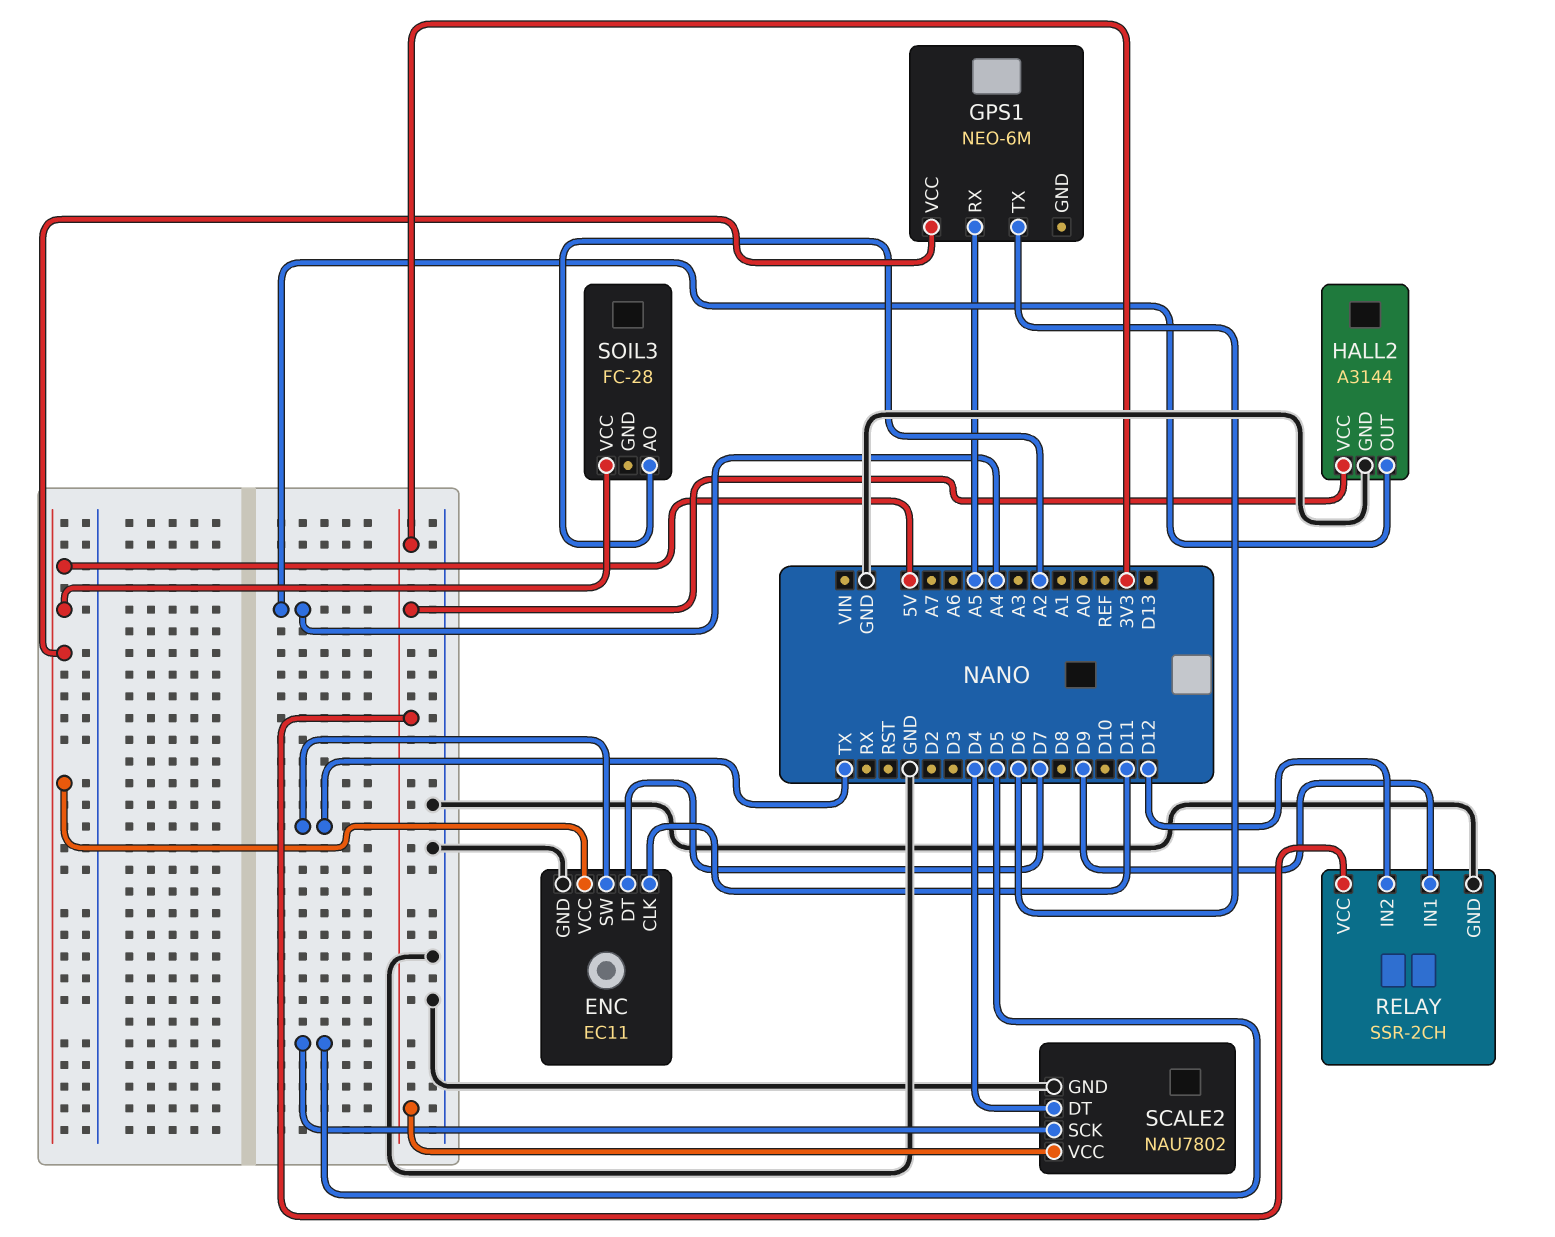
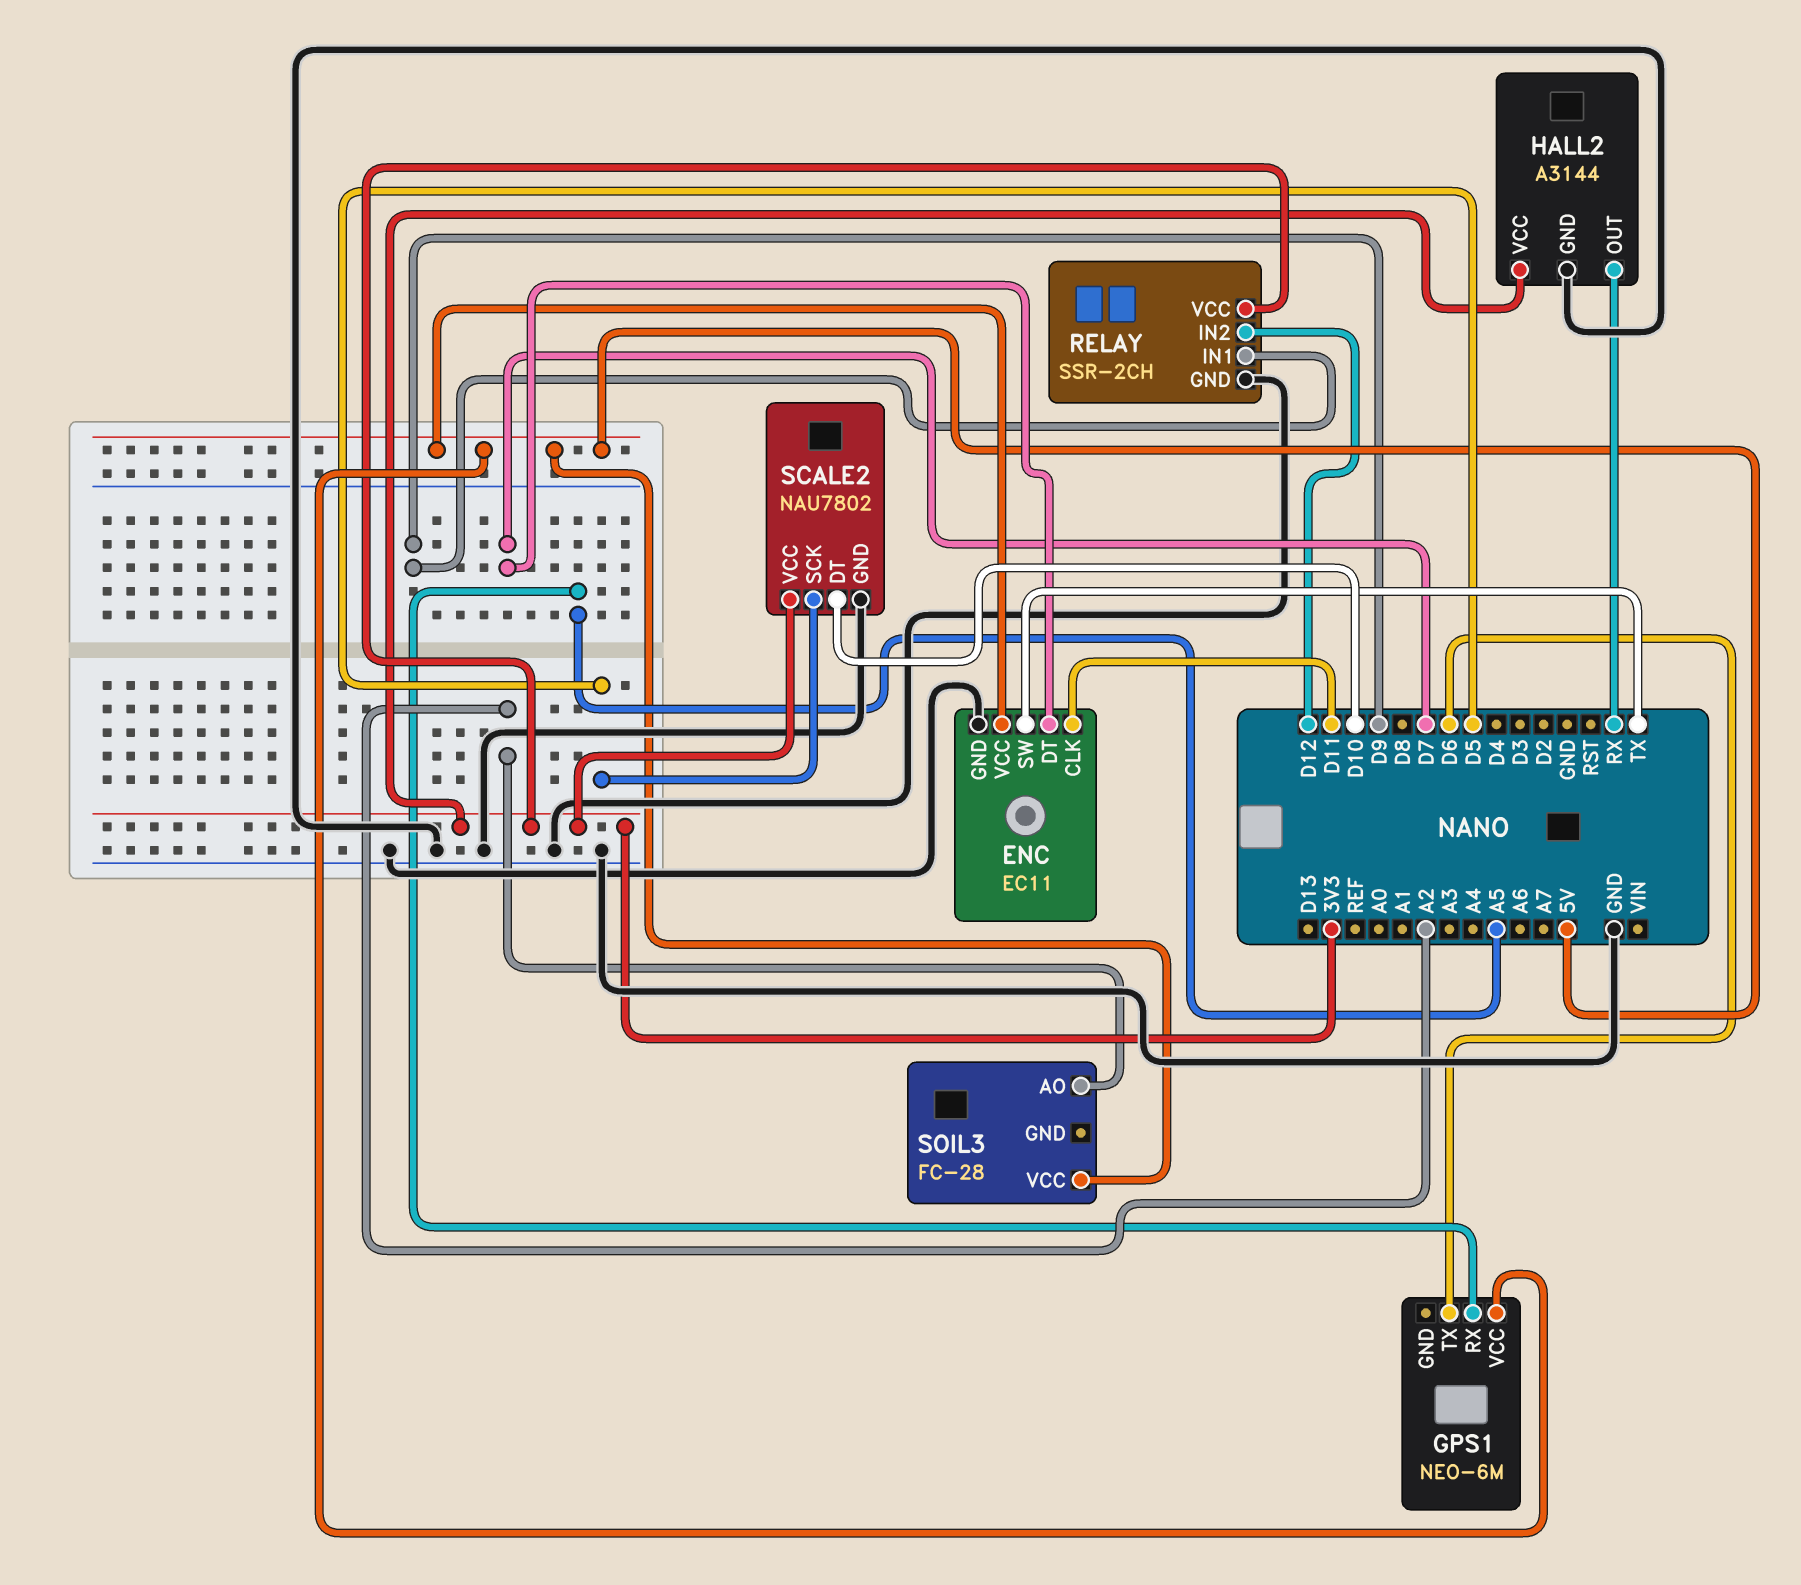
HALL2 pin OUT: A4 -> RX
SCALE2 pin DT: D4 -> D10

